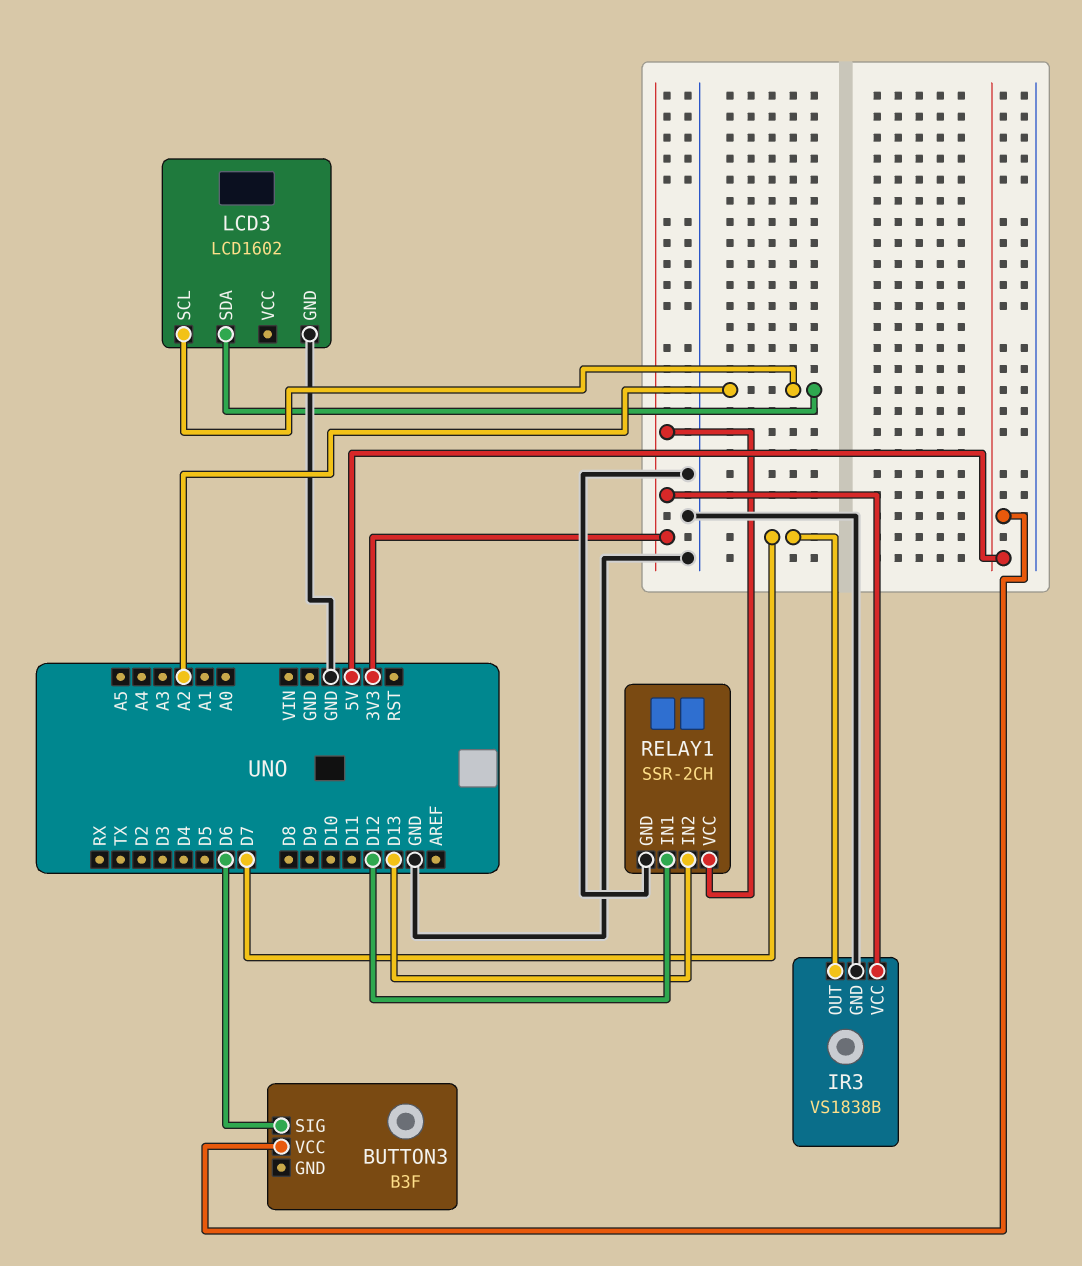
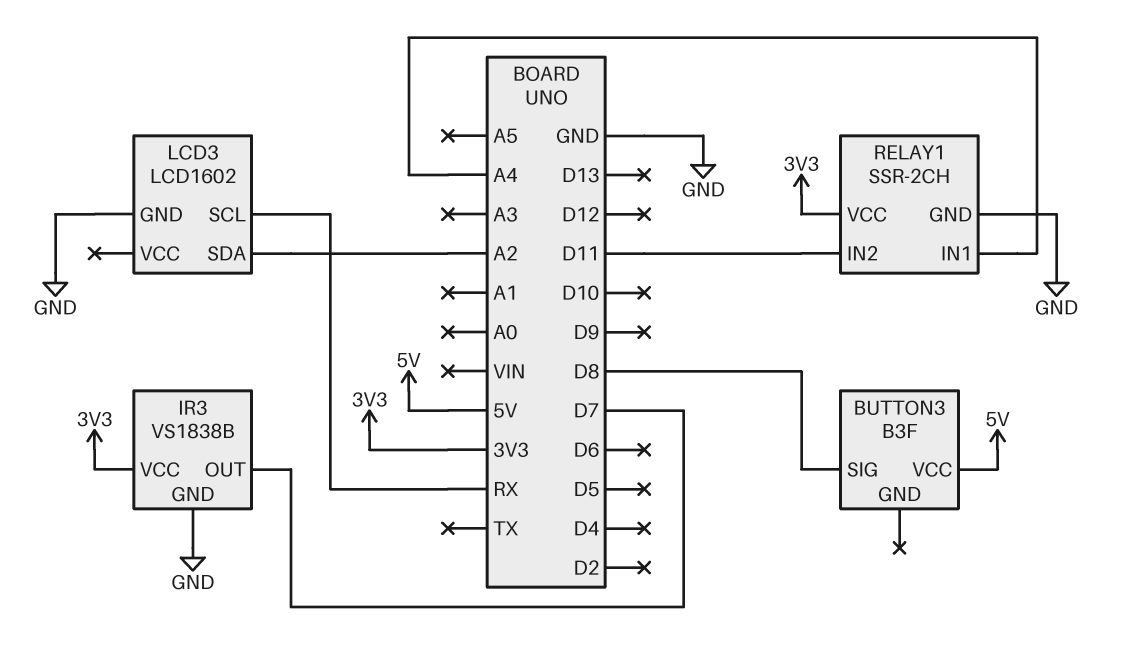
BUTTON3 pin SIG: D6 -> D8
LCD3 pin SCL: A2 -> RX
RELAY1 pin IN1: D12 -> A4
RELAY1 pin IN2: D13 -> D11

